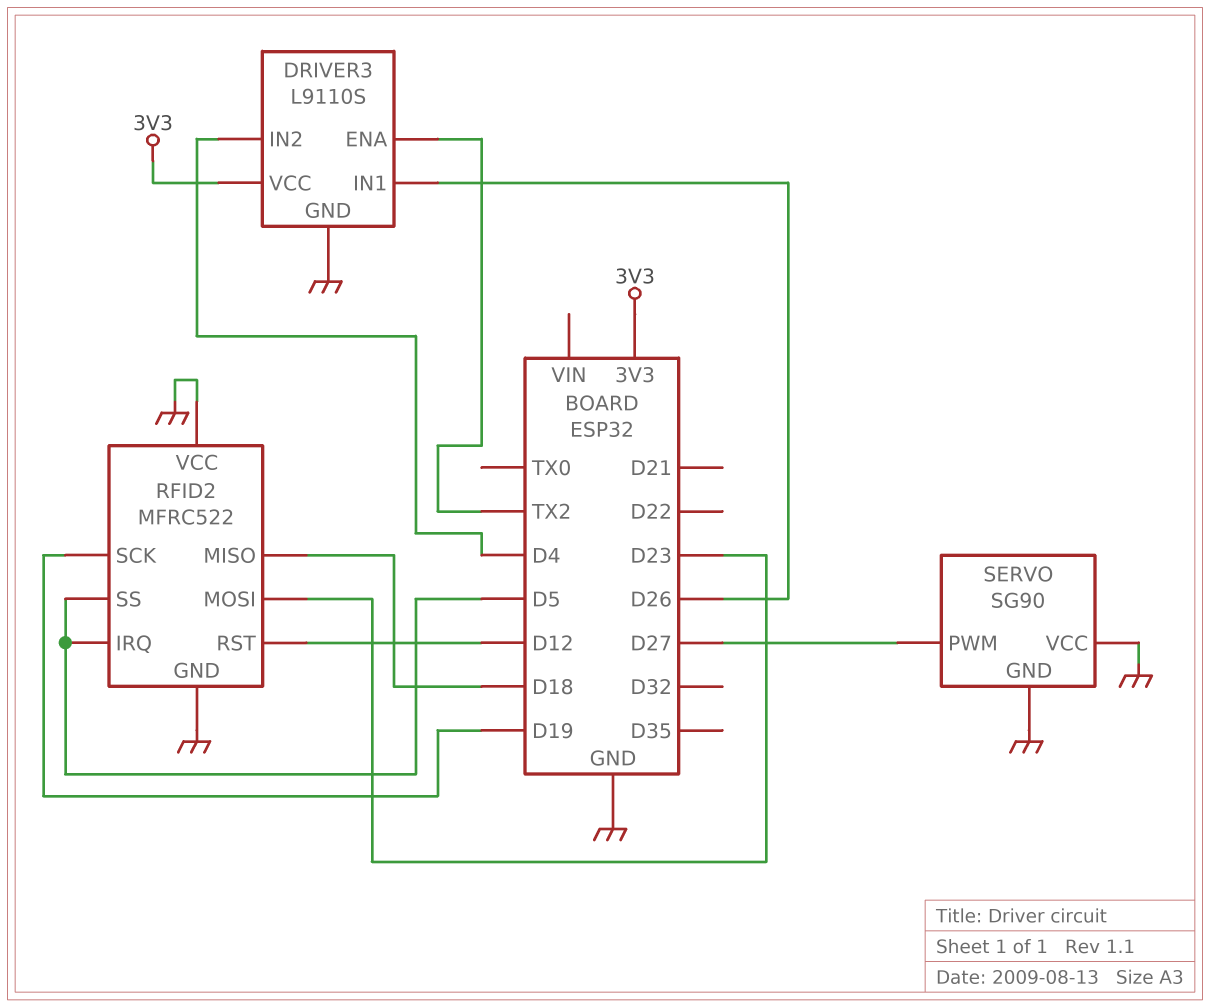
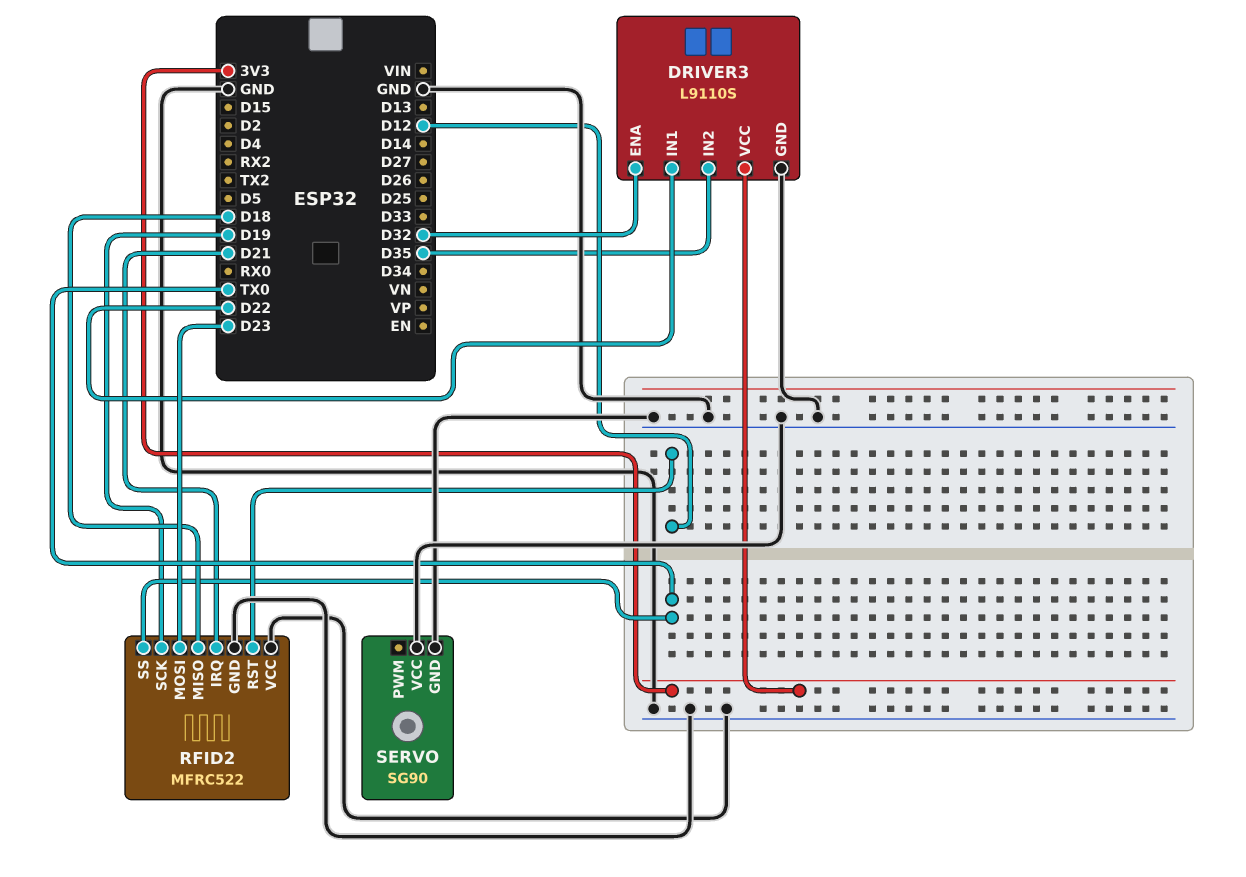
DRIVER3 pin ENA: TX2 -> D32
DRIVER3 pin IN1: D26 -> D22
DRIVER3 pin IN2: D4 -> D35
RFID2 pin IRQ: D5 -> D21
RFID2 pin SS: D5 -> TX0
SERVO pin PWM: D27 -> none

